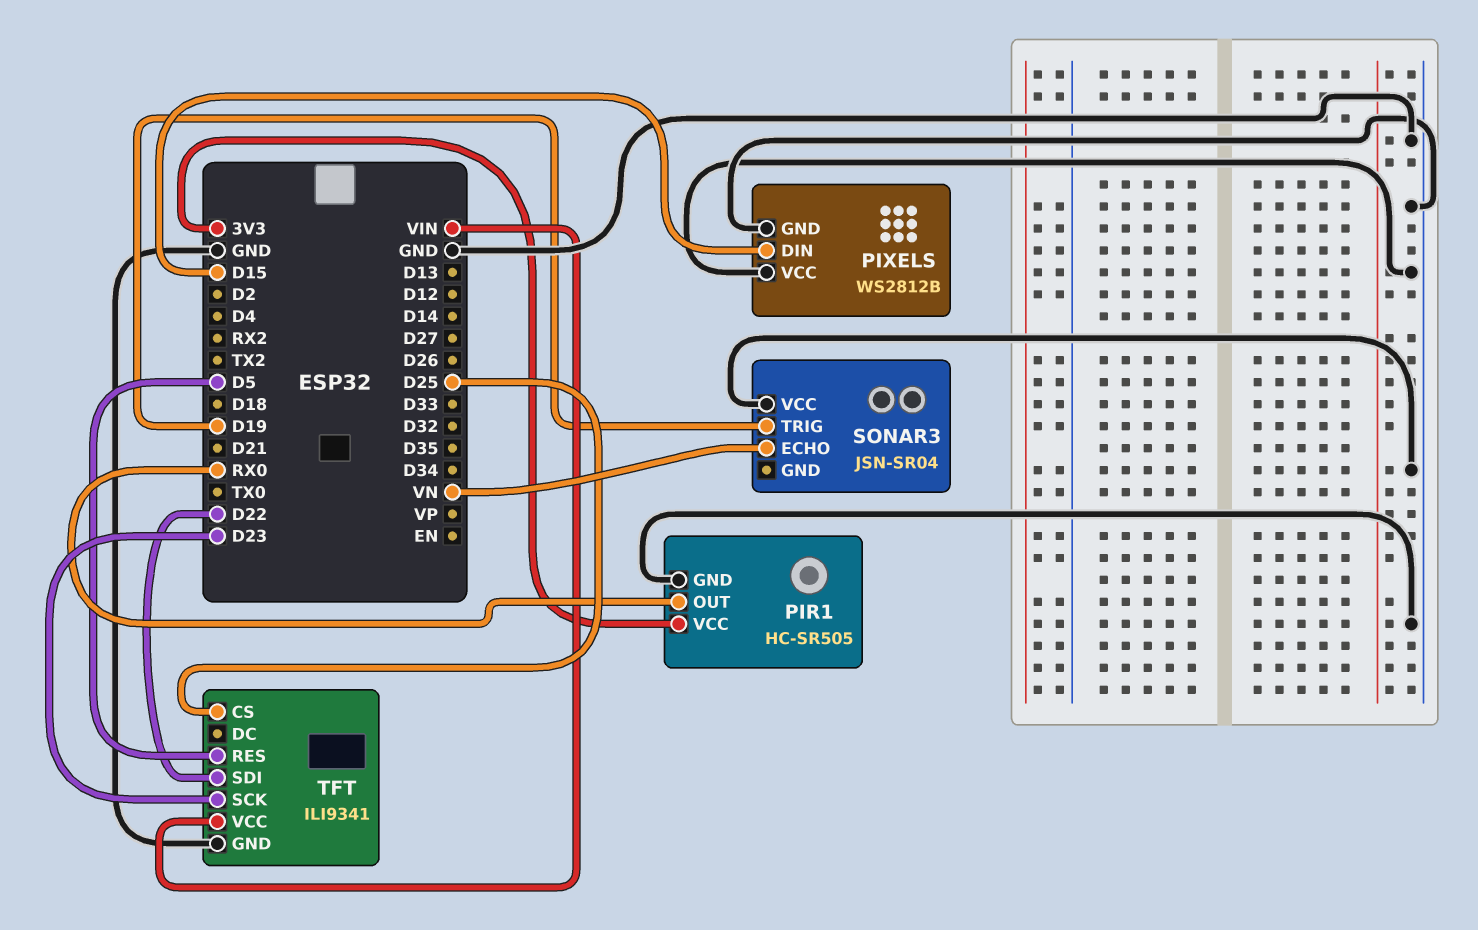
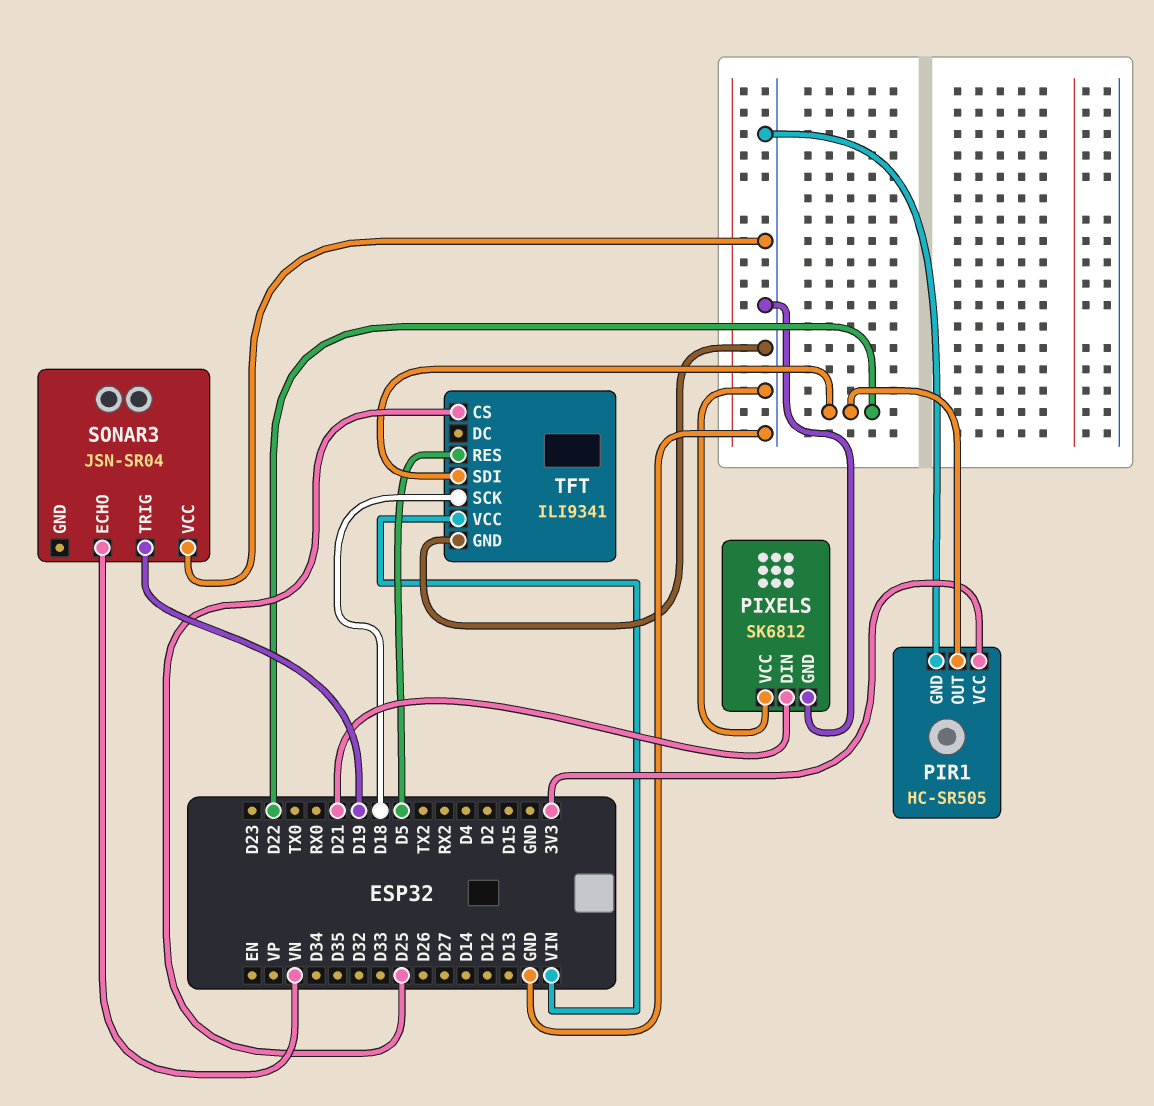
PIR1 pin OUT: RX0 -> D22
PIXELS: WS2812B -> SK6812
PIXELS pin DIN: D15 -> D21
TFT pin SCK: D23 -> D18

